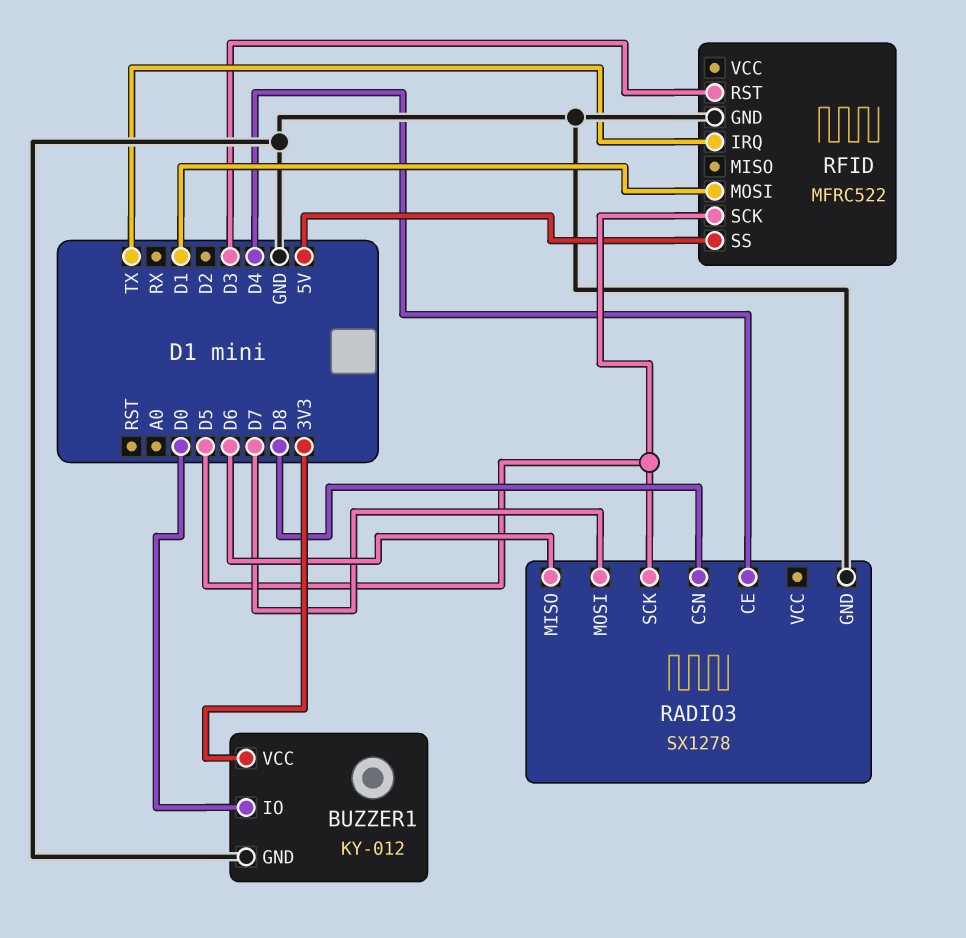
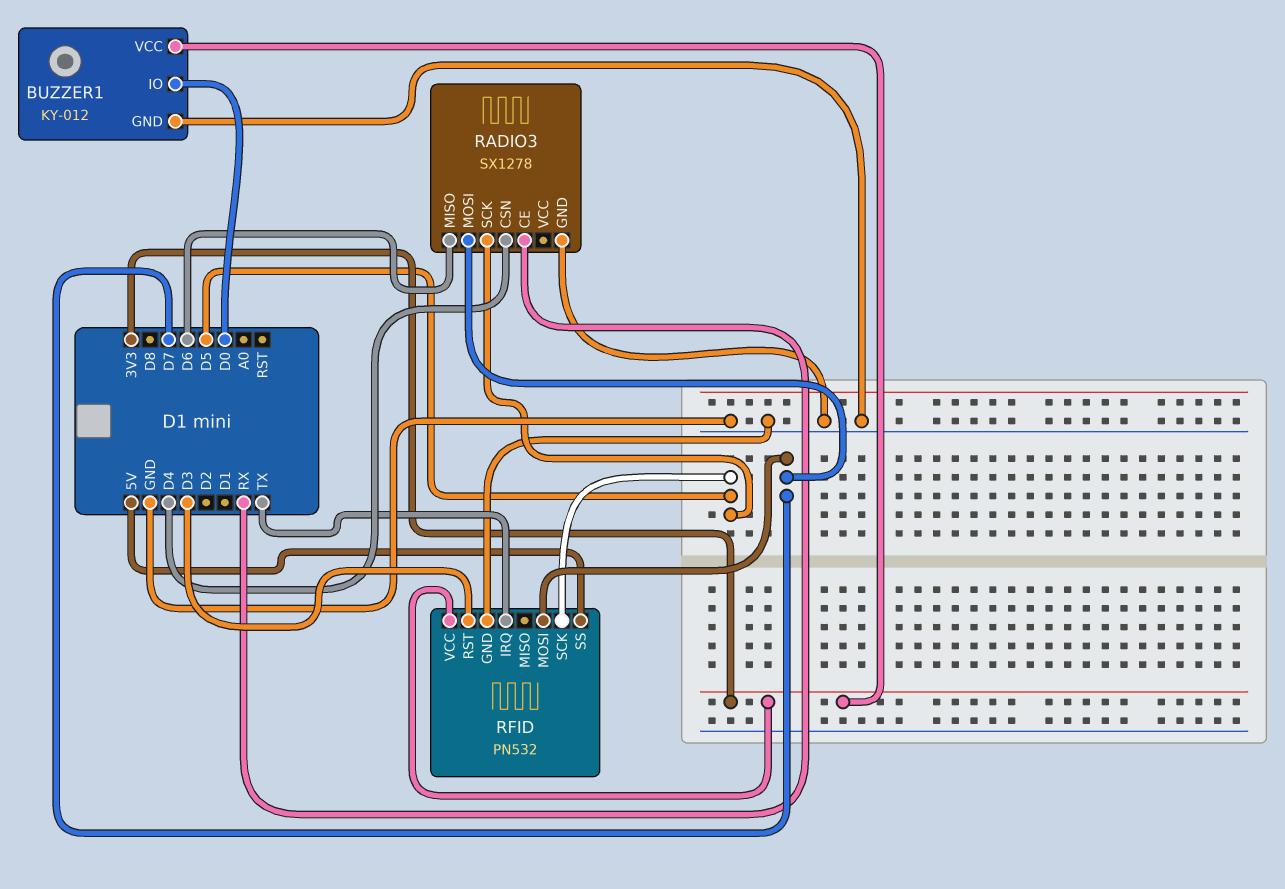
RADIO3 pin CE: D4 -> RX
RADIO3 pin CSN: D8 -> D4
RFID: MFRC522 -> PN532
RFID pin MOSI: D1 -> D7
RFID pin VCC: none -> 3V3

